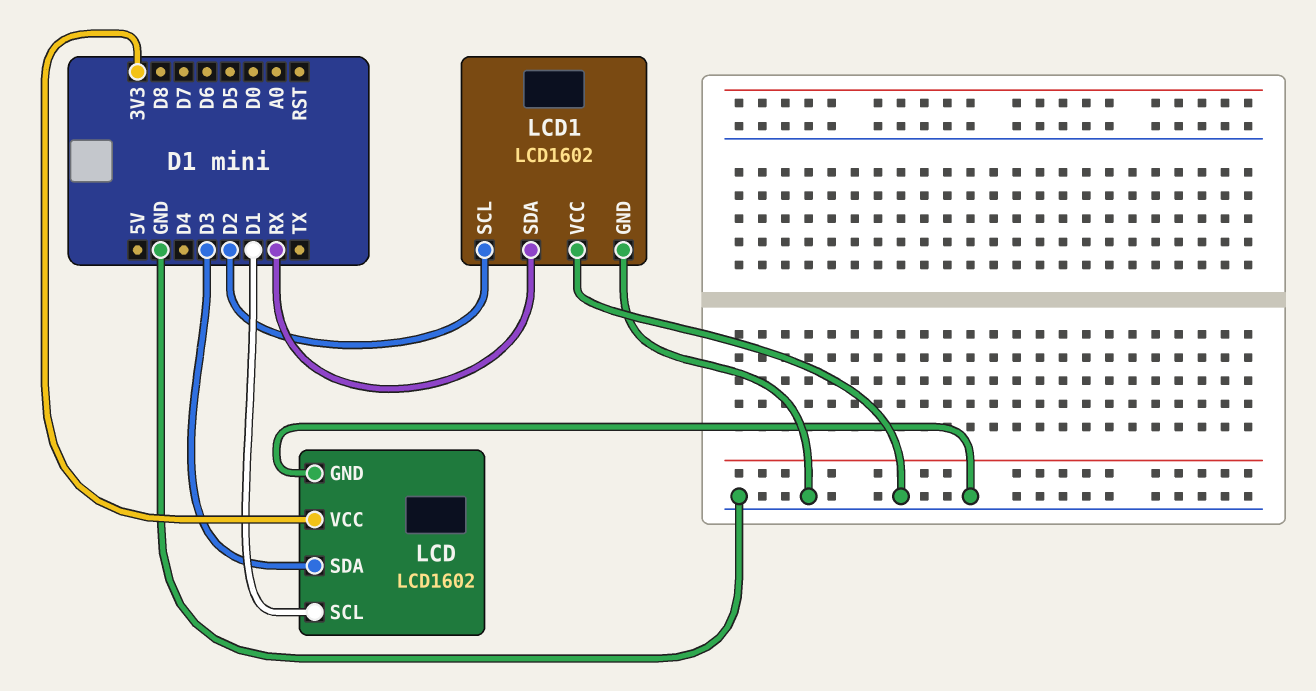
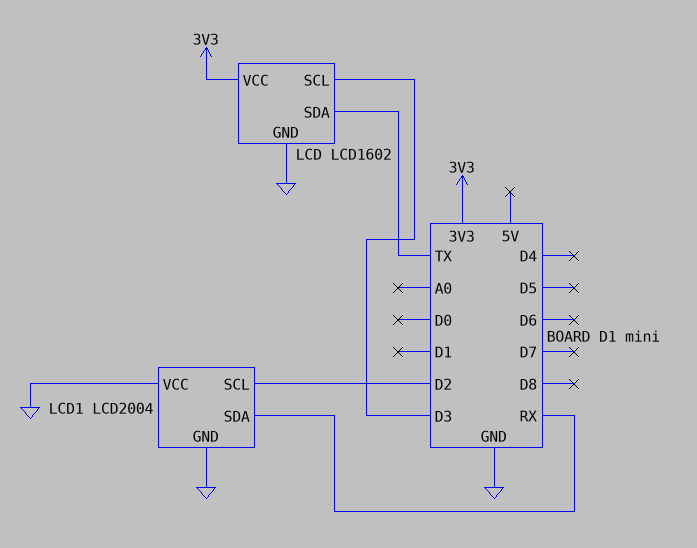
LCD pin SCL: D1 -> D3
LCD pin SDA: D3 -> TX
LCD1: LCD1602 -> LCD2004

